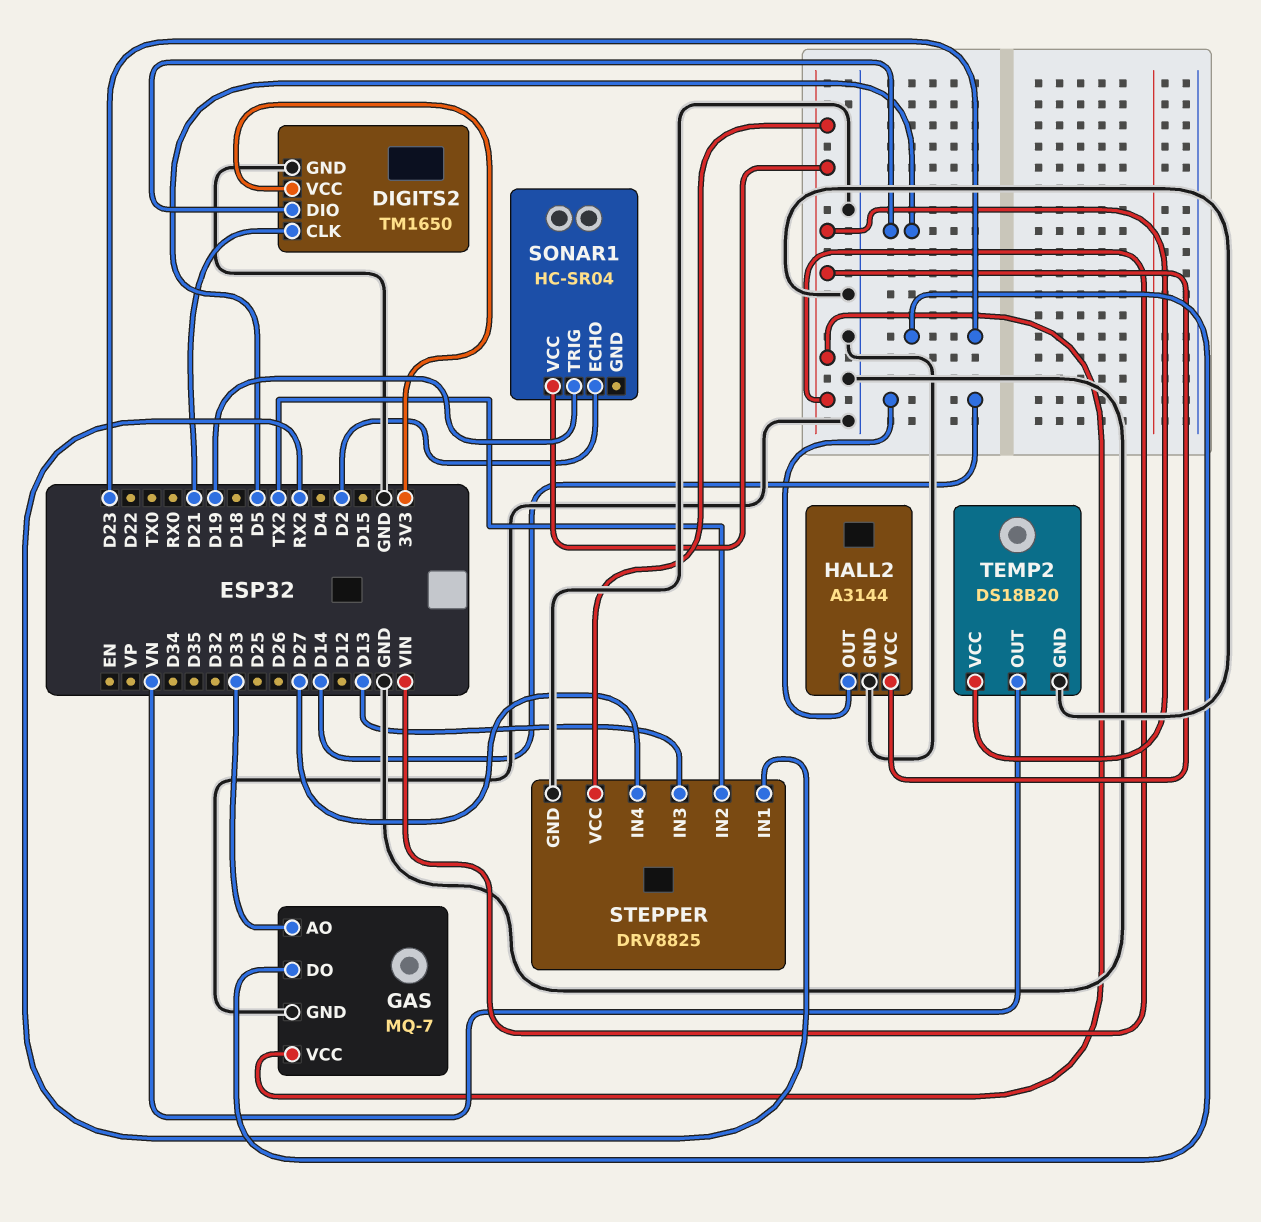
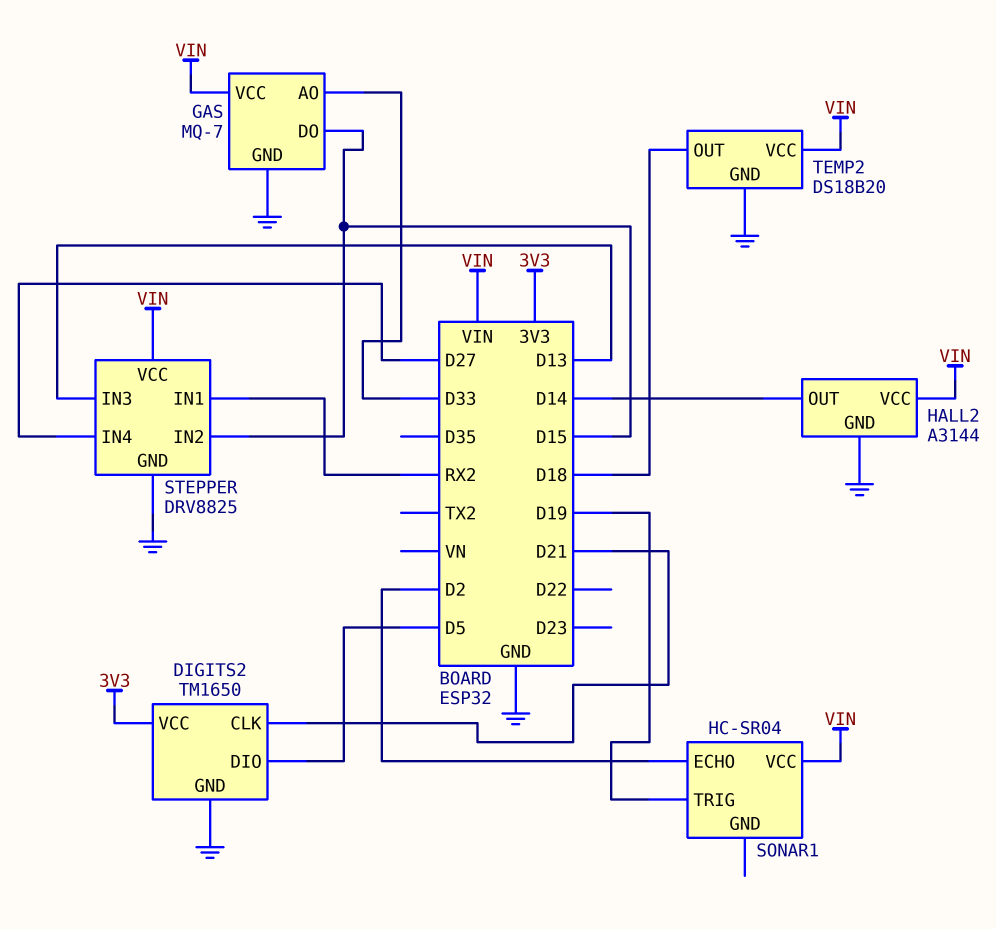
GAS pin DO: D23 -> D15
STEPPER pin IN2: TX2 -> D15
TEMP2 pin OUT: VN -> D18

